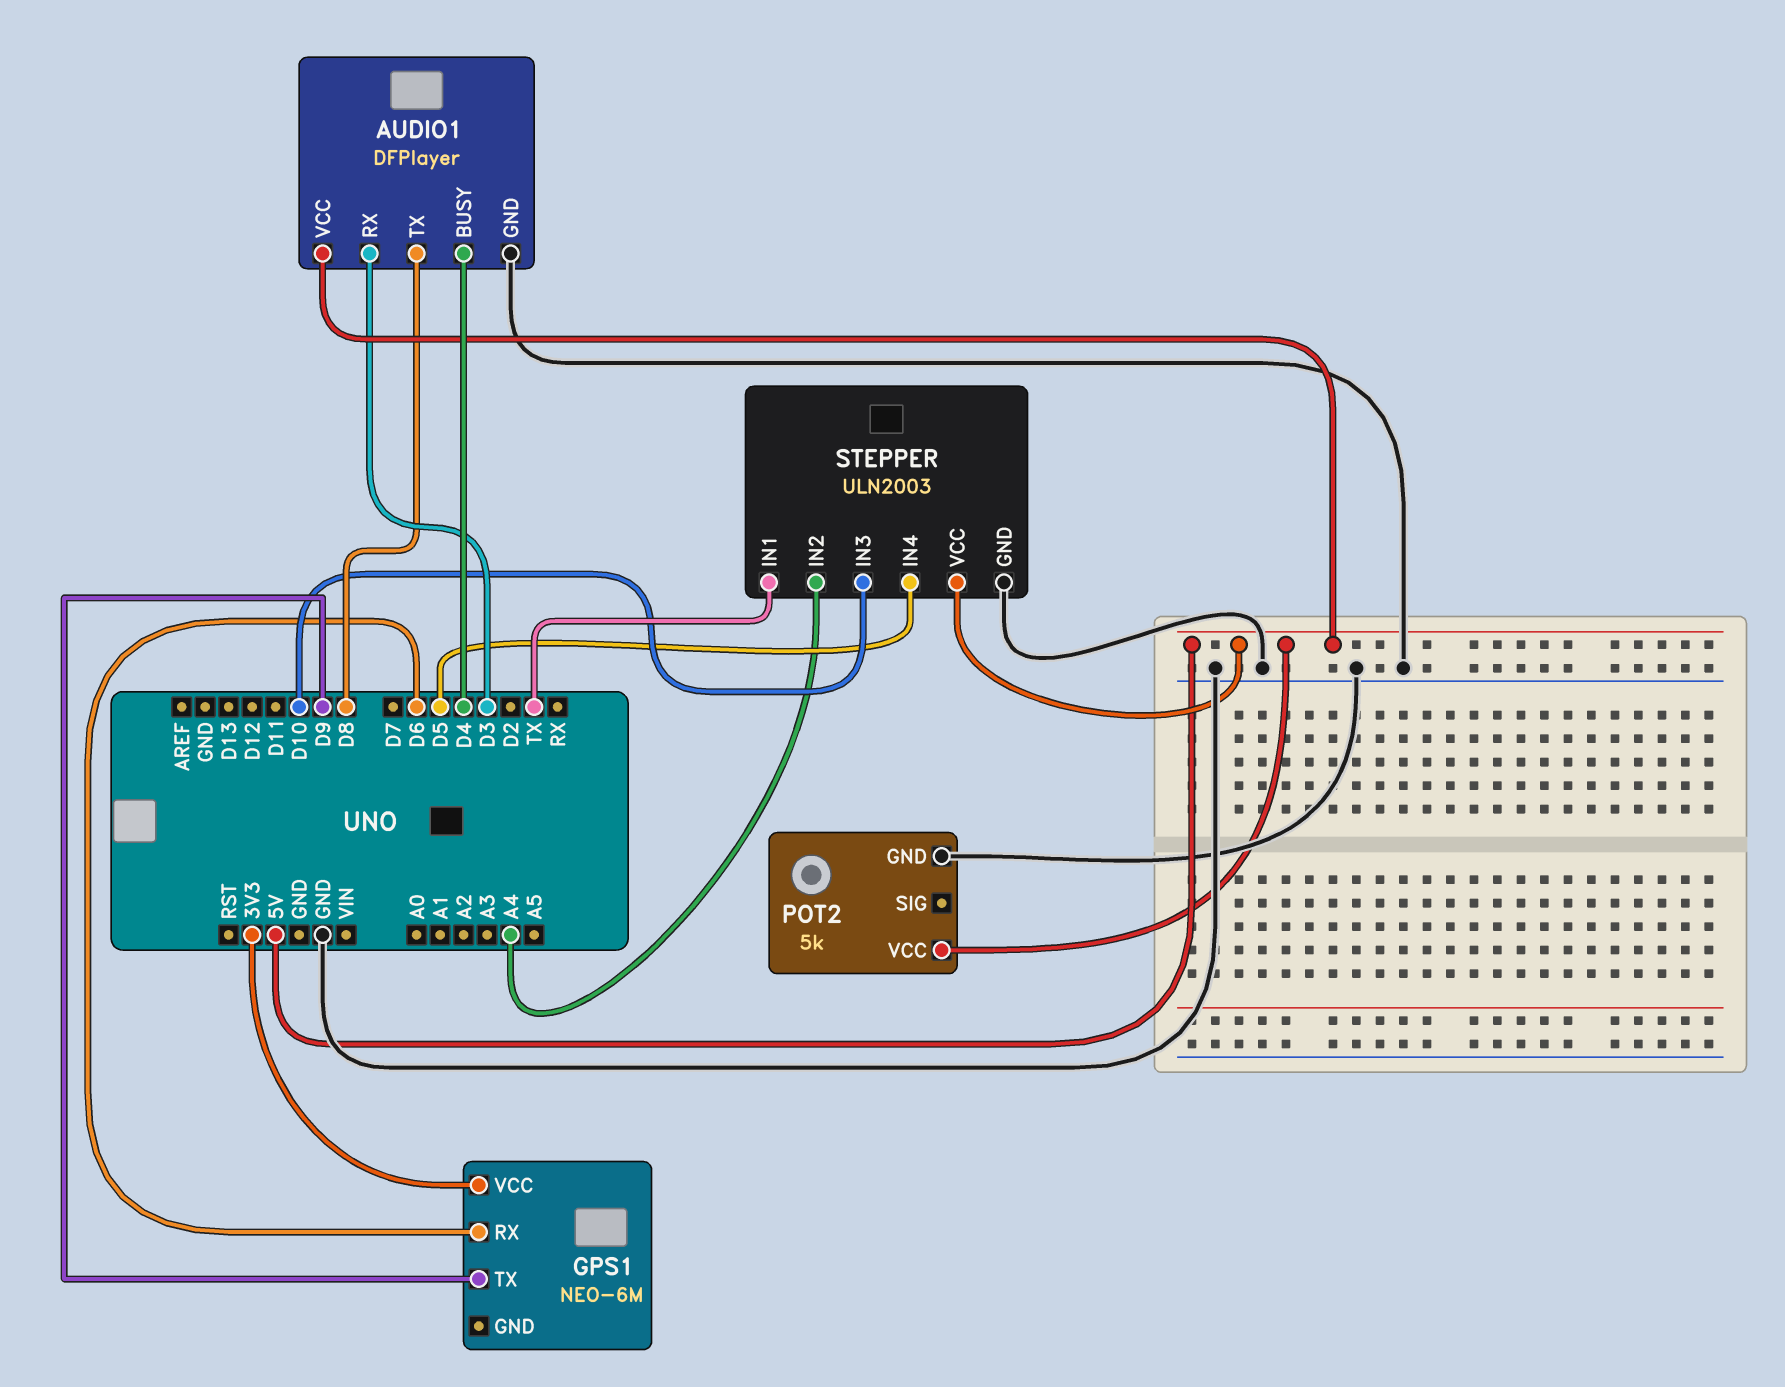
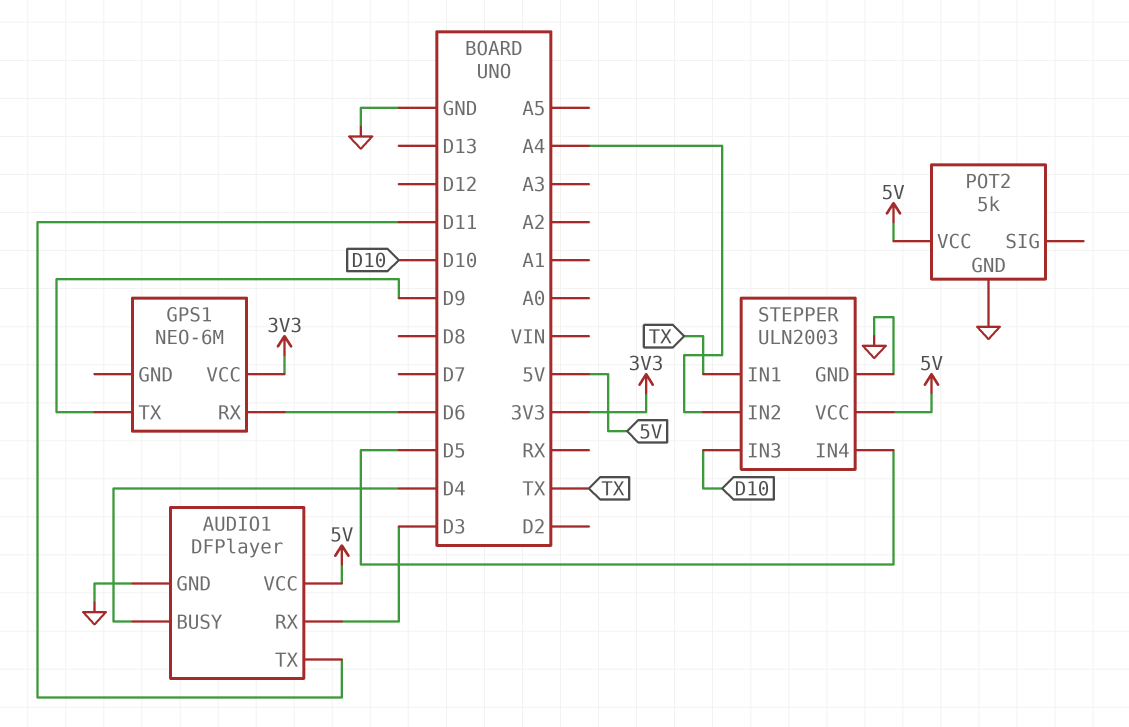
AUDIO1 pin TX: D8 -> D11

